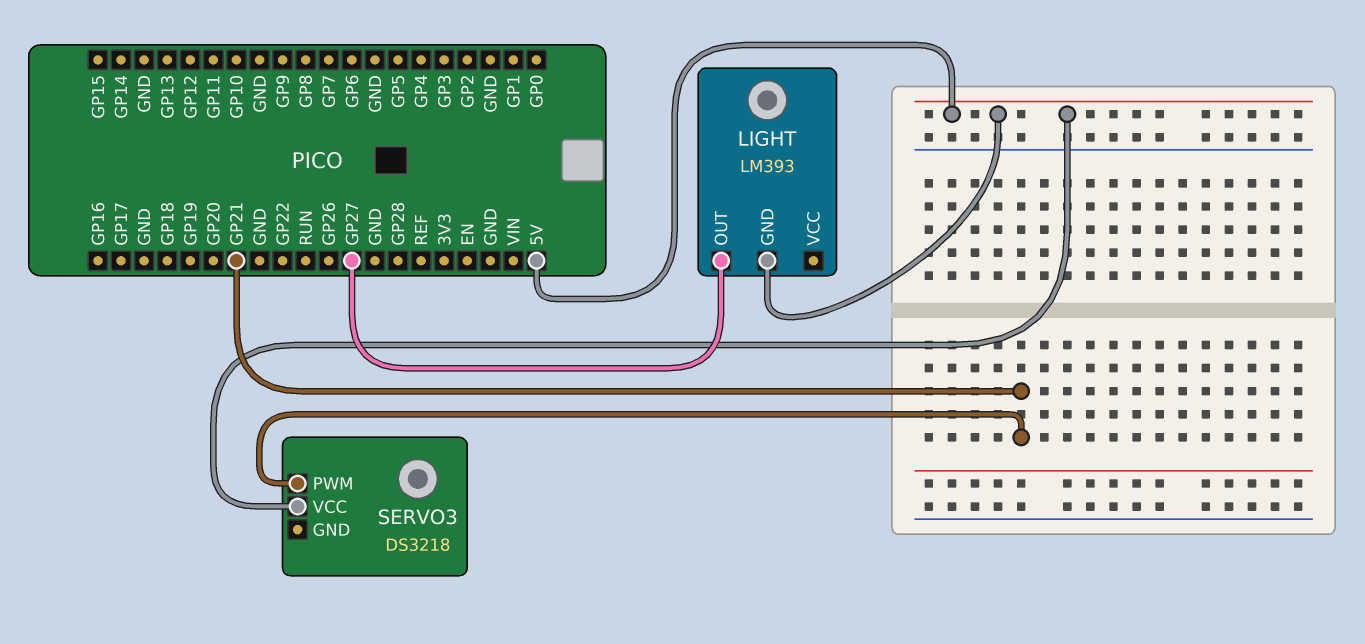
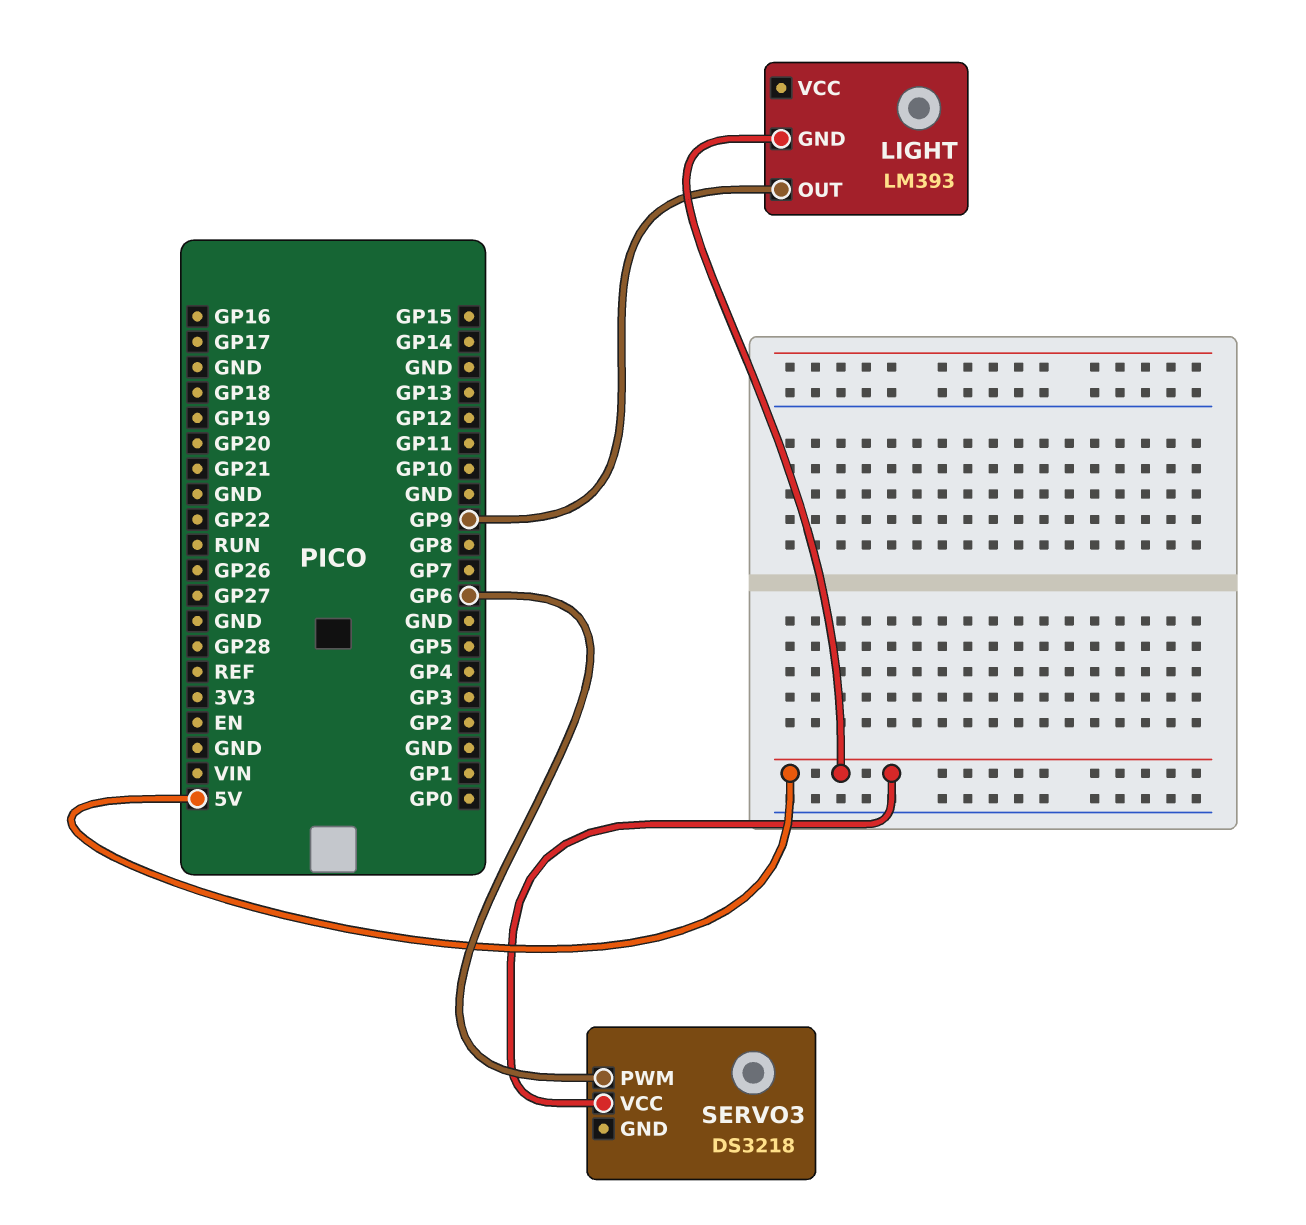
LIGHT pin OUT: GP27 -> GP9
SERVO3 pin PWM: GP21 -> GP6

